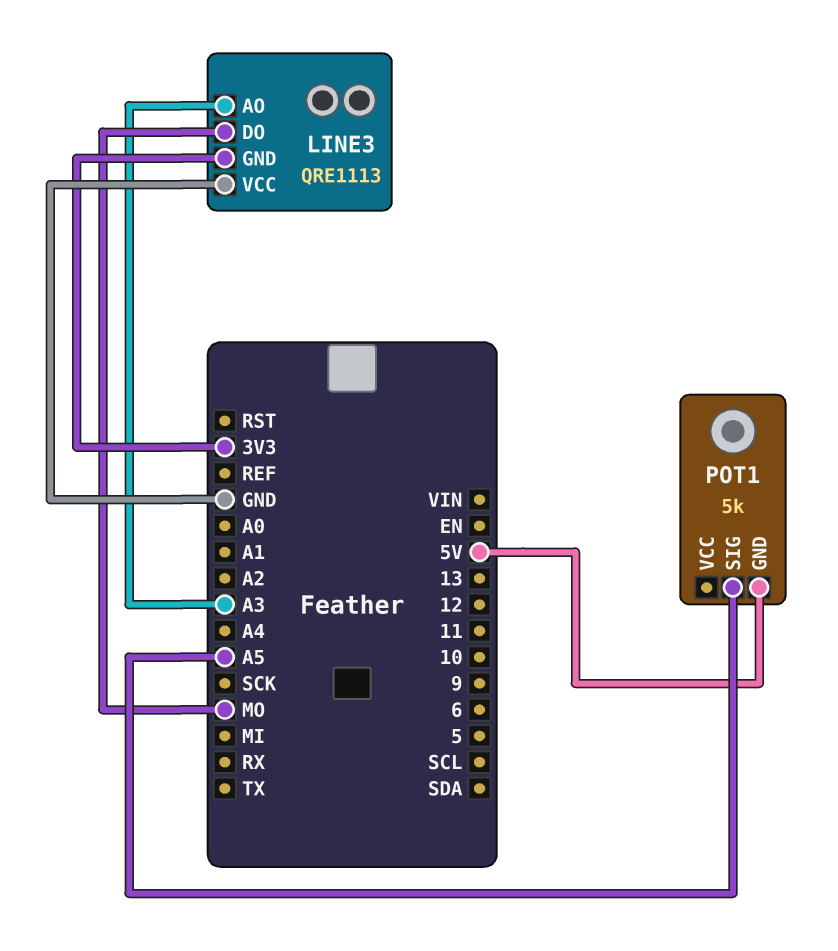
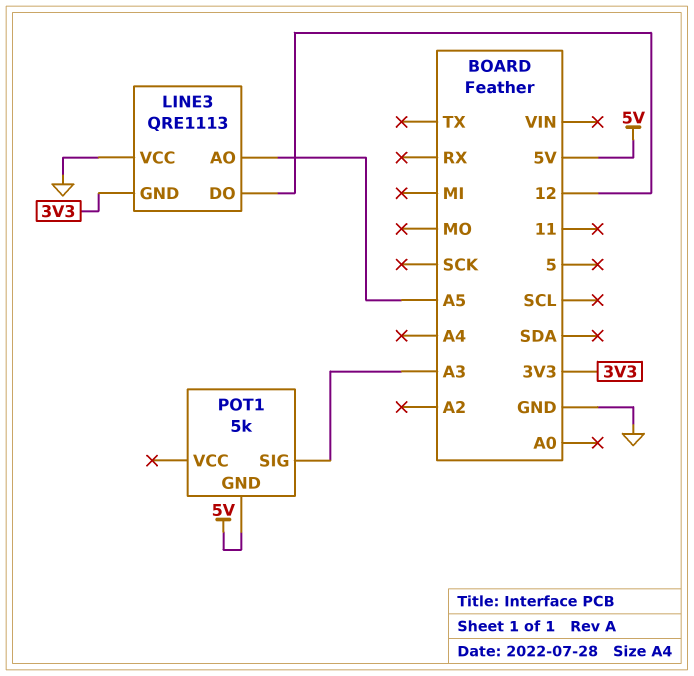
LINE3 pin AO: A3 -> A5
LINE3 pin DO: MO -> 12
POT1 pin SIG: A5 -> A3

